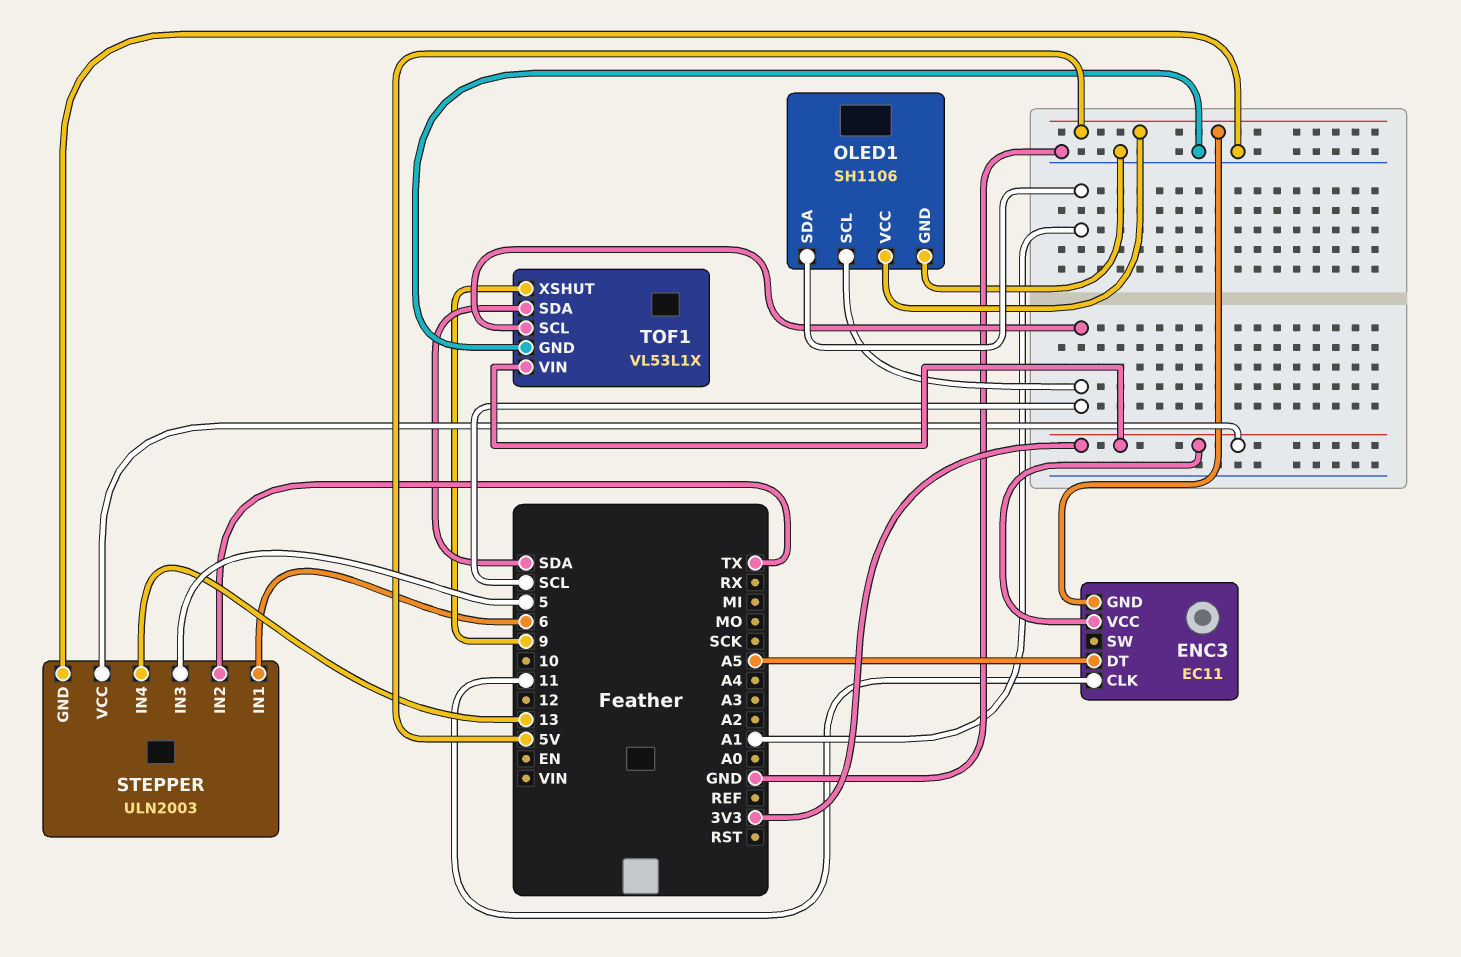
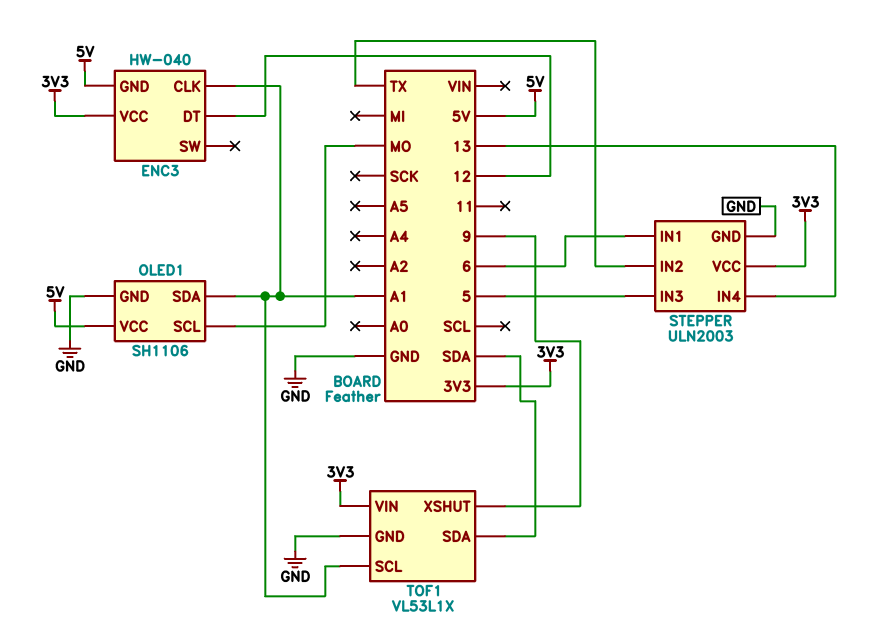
ENC3: EC11 -> HW-040
ENC3 pin CLK: 11 -> A1
ENC3 pin DT: A5 -> 12
OLED1 pin SCL: SCL -> MO
TOF1 pin SCL: SCL -> A1

